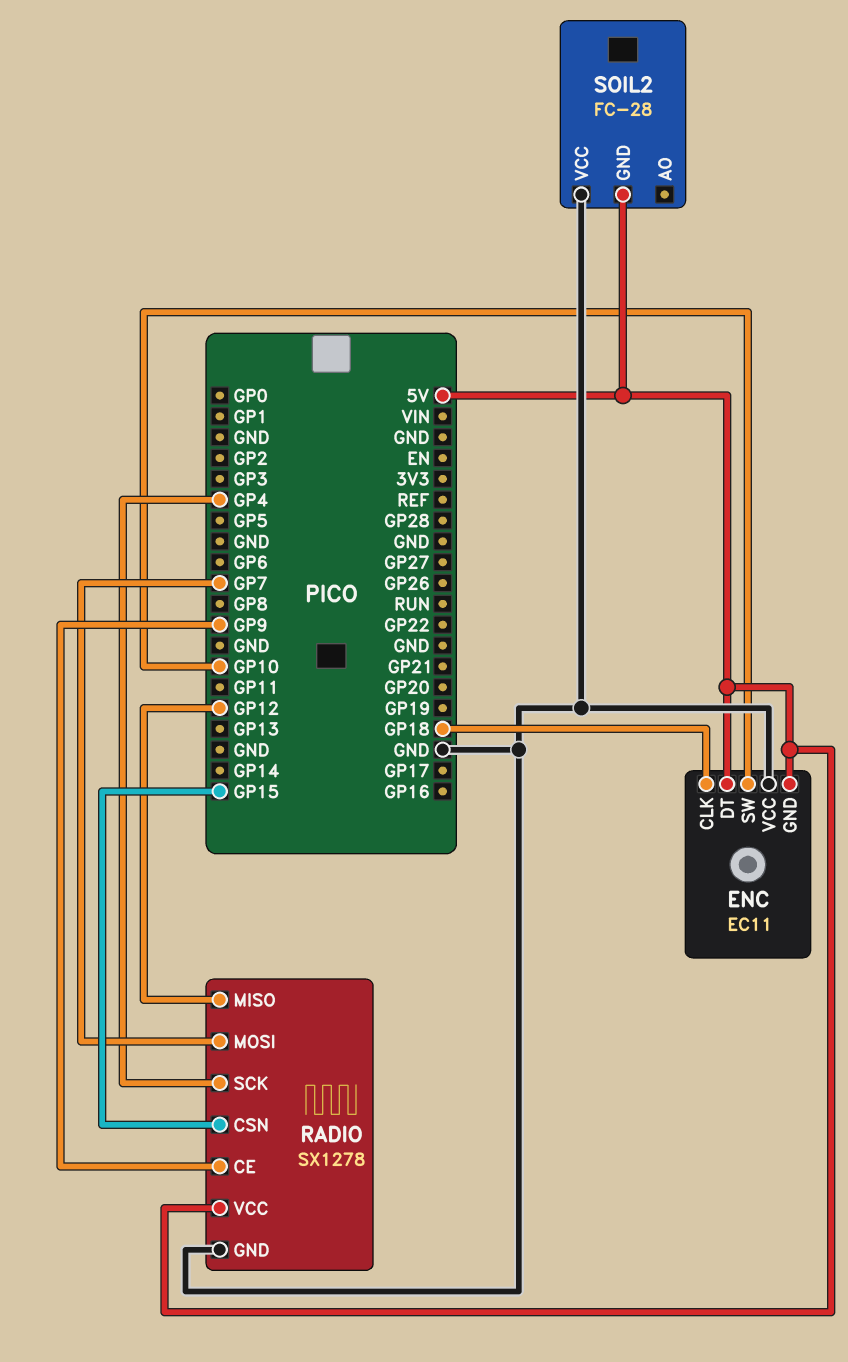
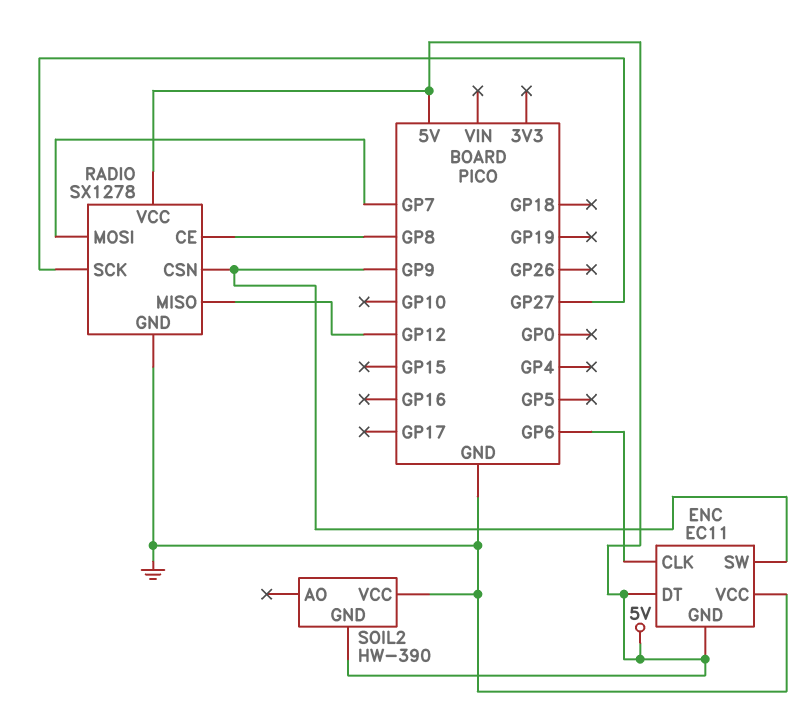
ENC pin CLK: GP18 -> GP6
ENC pin SW: GP10 -> GP9
RADIO pin CE: GP9 -> GP8
RADIO pin CSN: GP15 -> GP9
RADIO pin SCK: GP4 -> GP27
SOIL2: FC-28 -> HW-390

